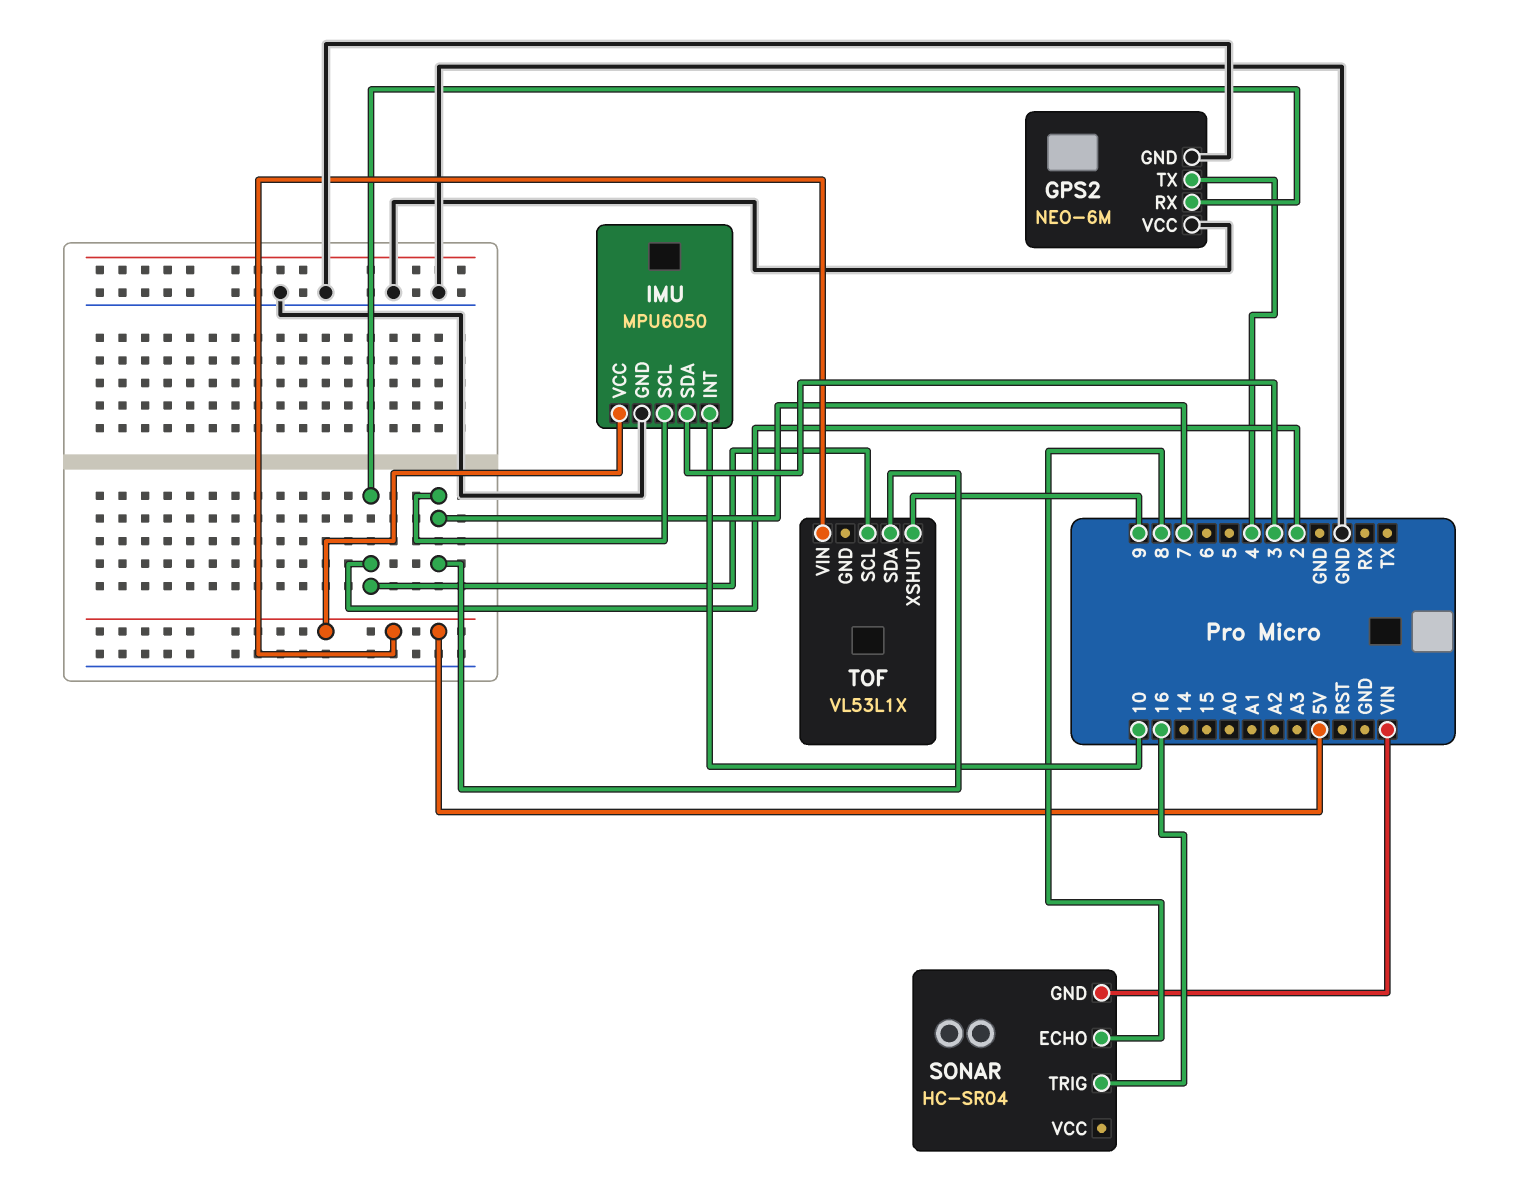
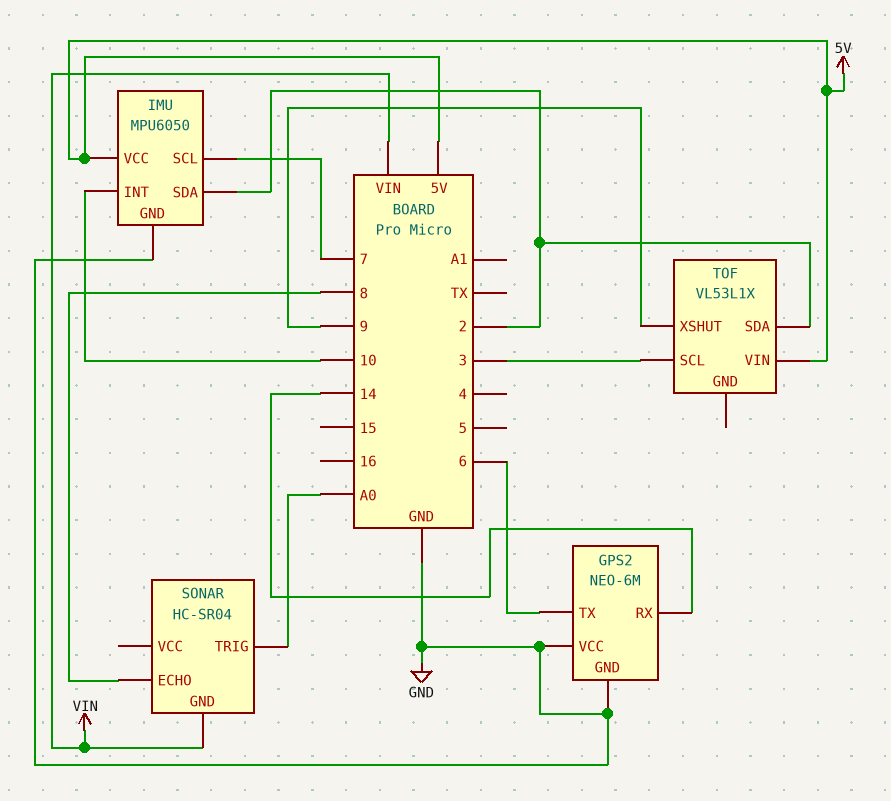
GPS2 pin RX: 2 -> 14
GPS2 pin TX: 4 -> 6
IMU pin SDA: 3 -> 2
SONAR pin TRIG: 16 -> A0
TOF pin SCL: 2 -> 3
TOF pin SDA: 7 -> 2

